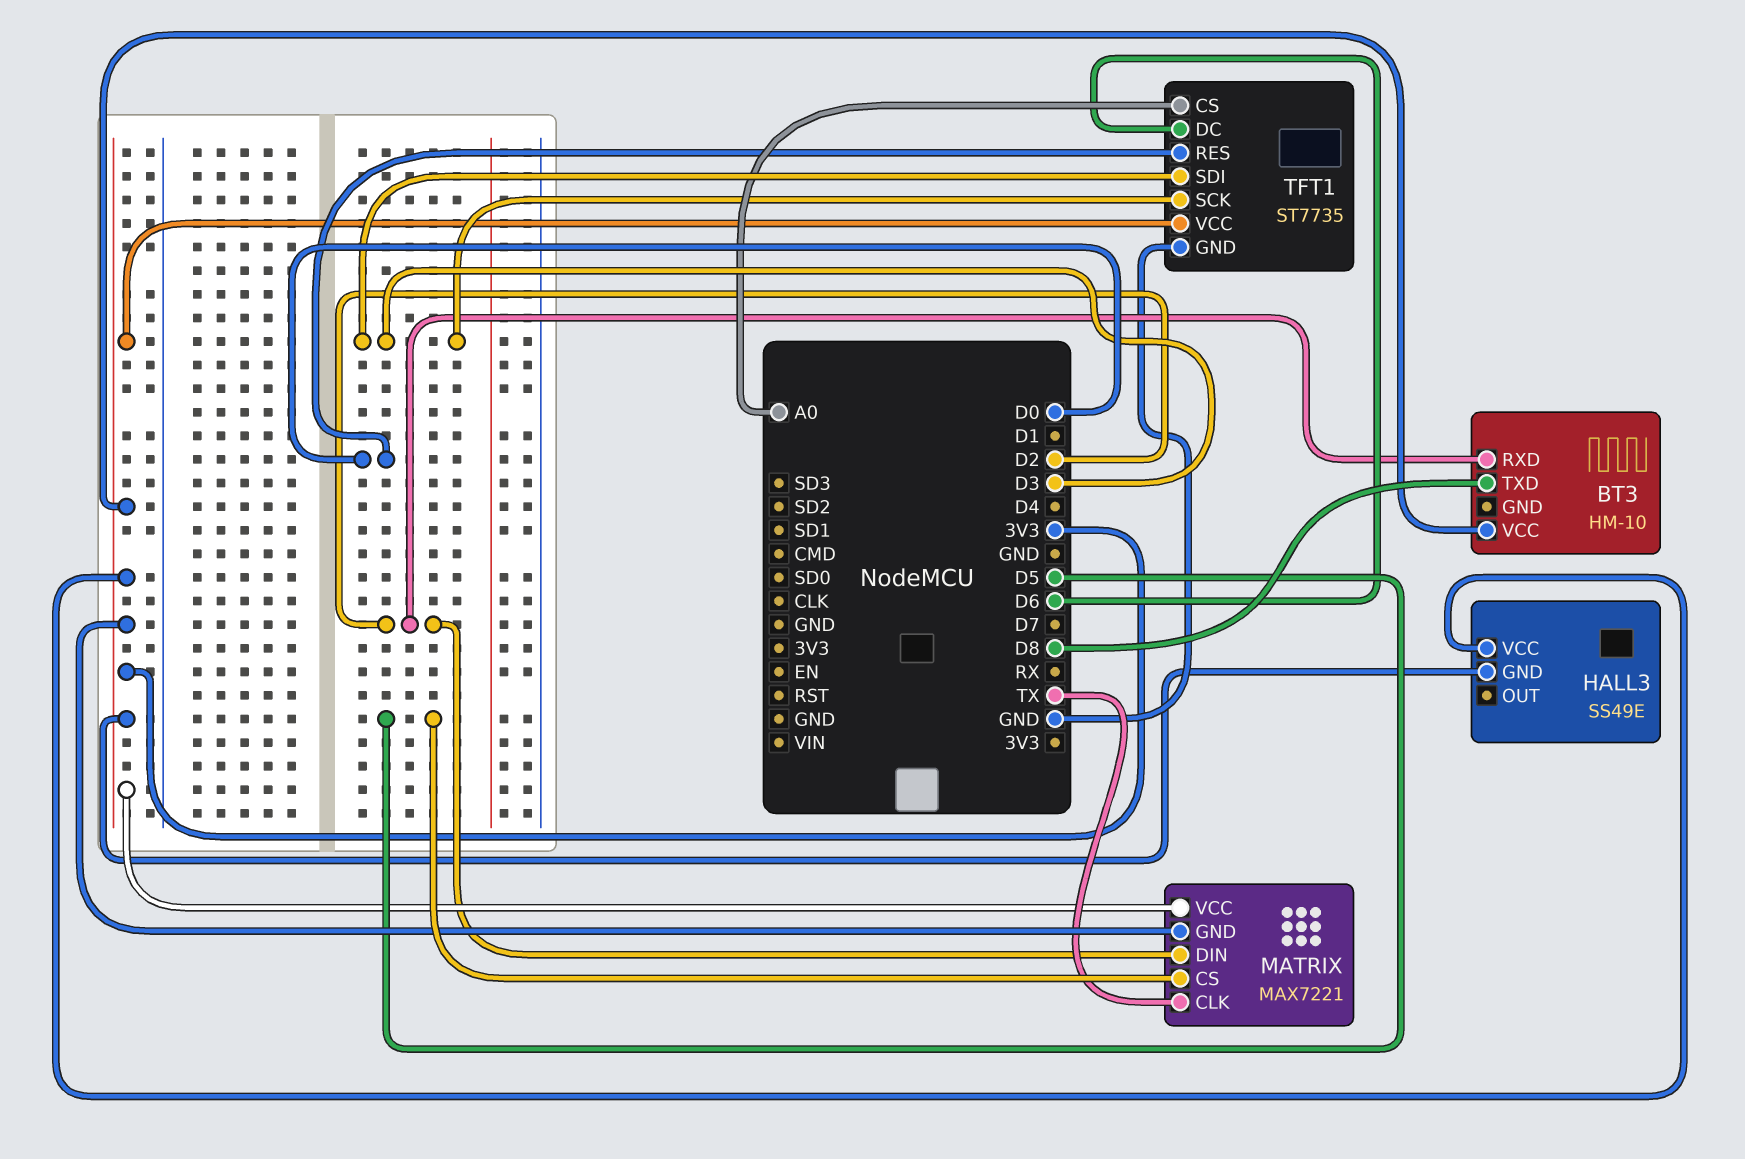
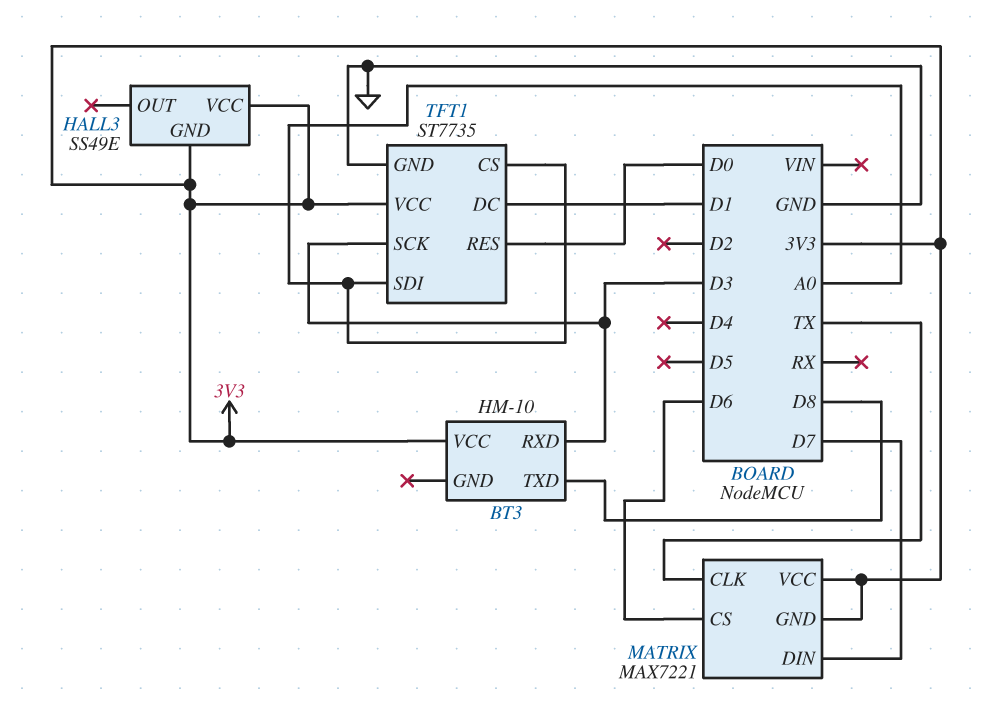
BT3 pin RXD: D2 -> D3
MATRIX pin CS: D5 -> D6
MATRIX pin DIN: D2 -> D7
TFT1 pin DC: D6 -> D1
TFT1 pin SDI: D3 -> A0

